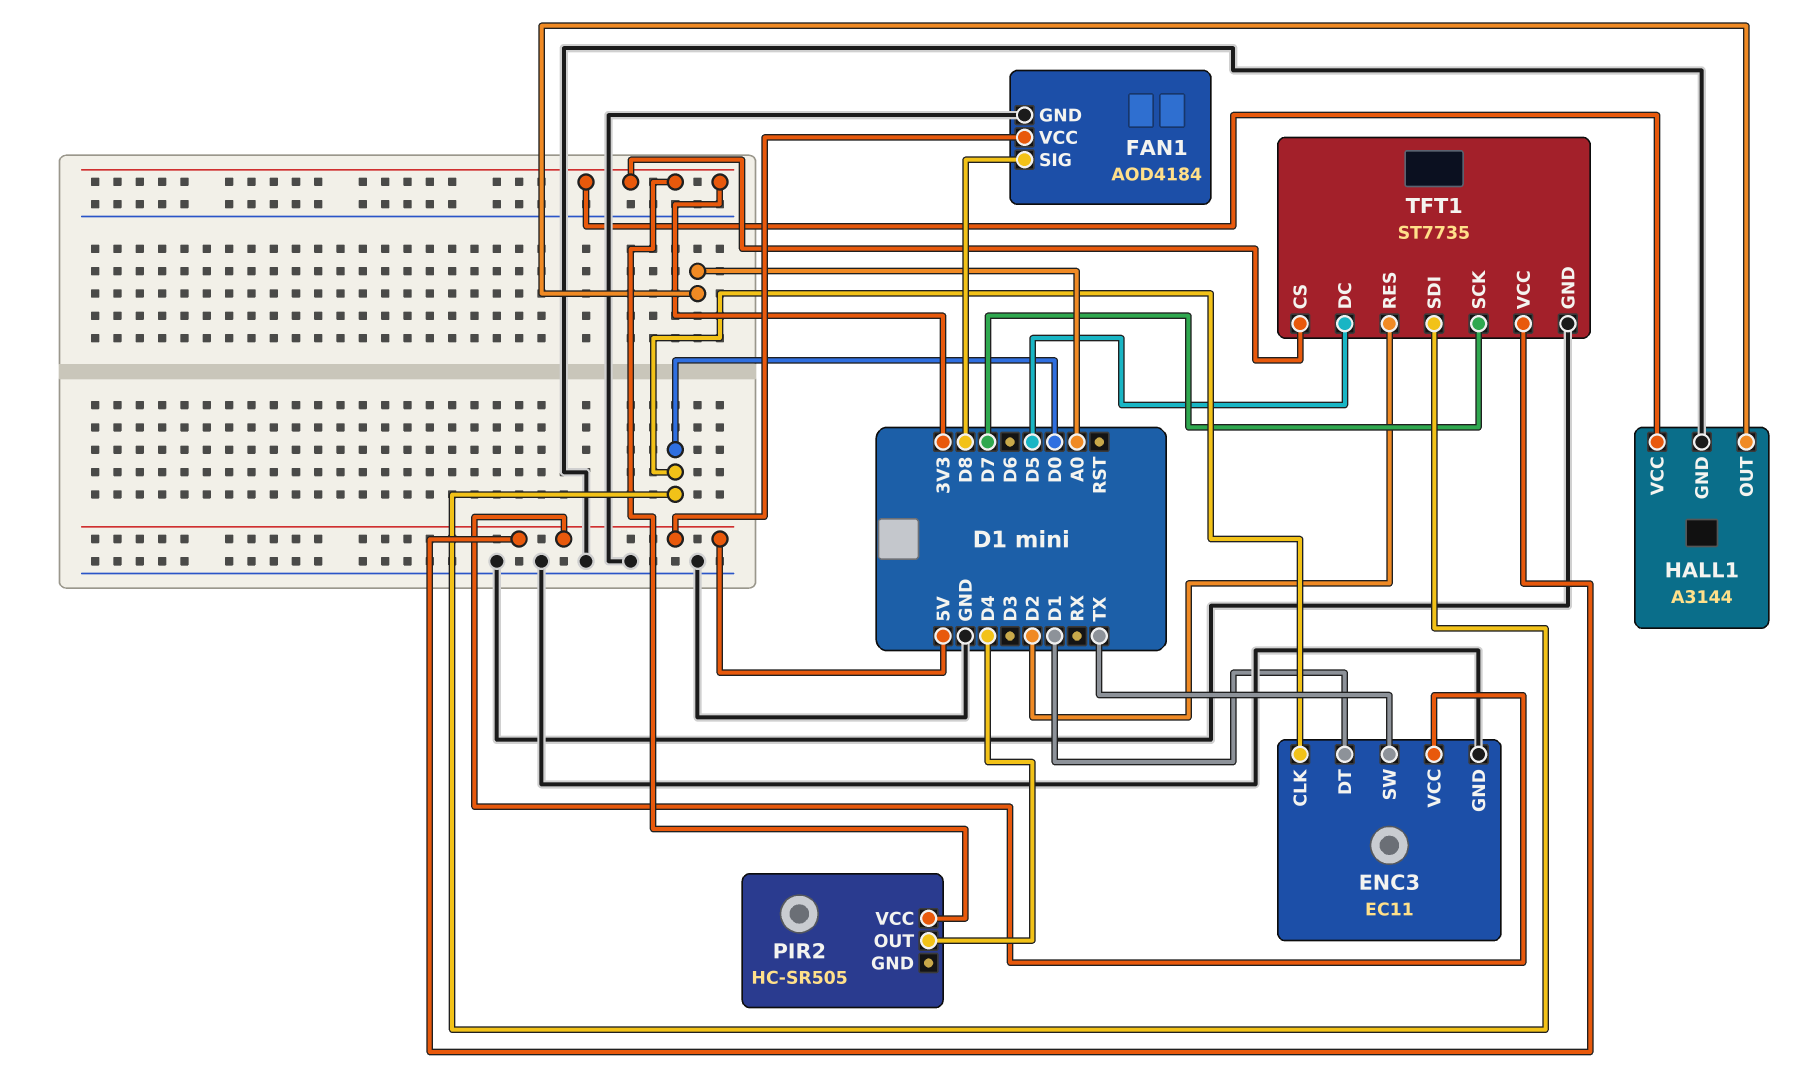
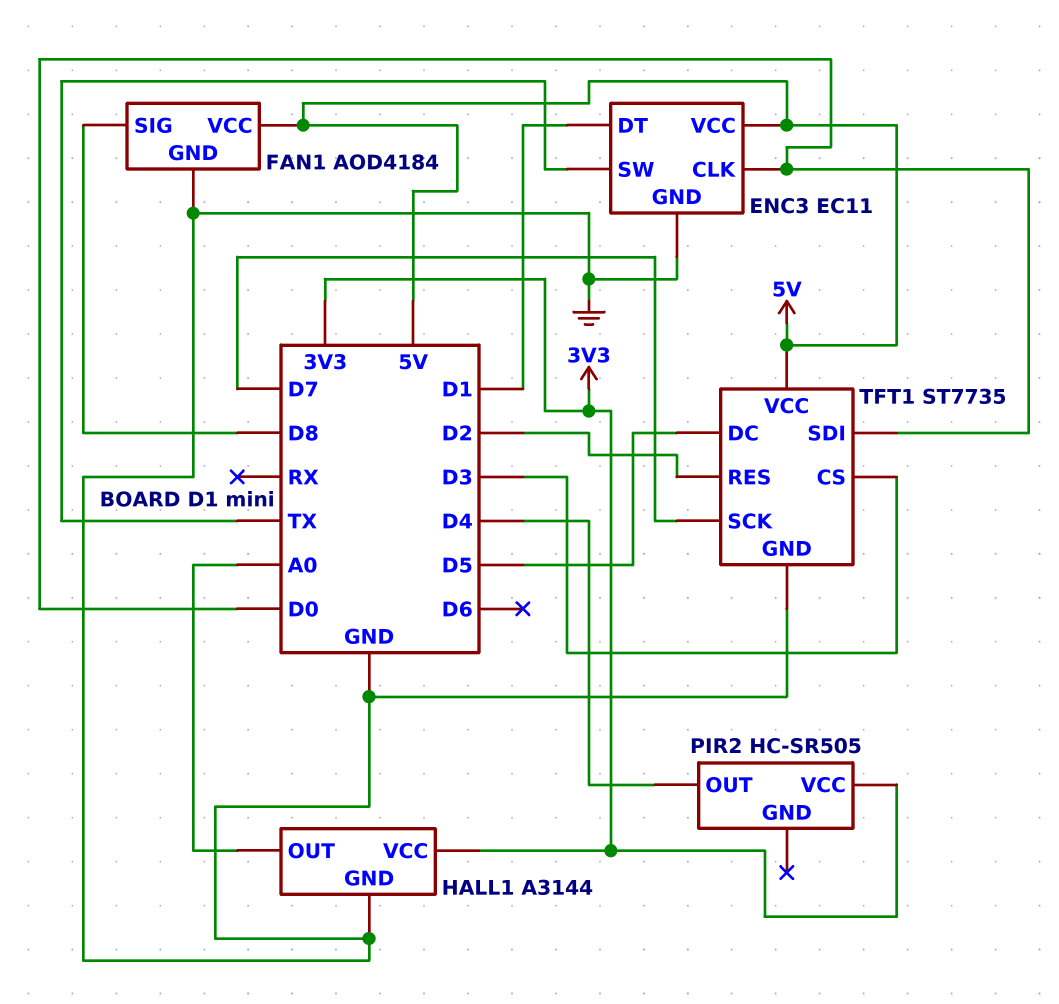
TFT1 pin CS: 3V3 -> D3

